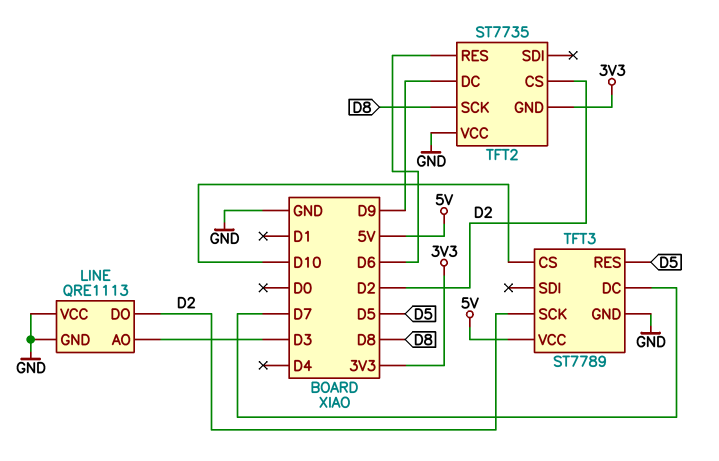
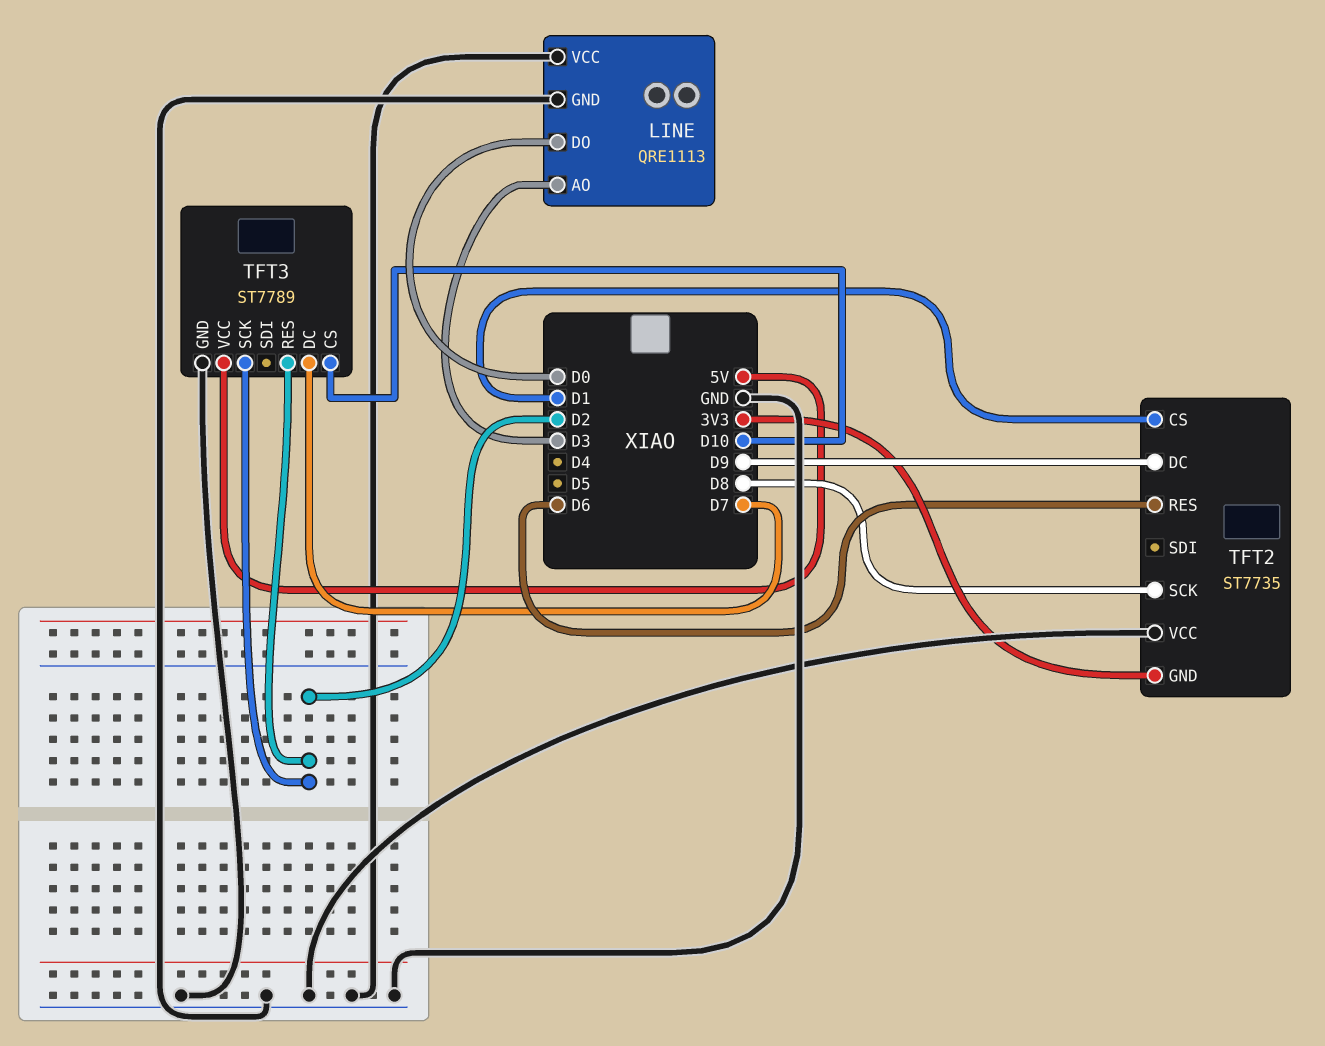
LINE pin DO: D2 -> D0
TFT2 pin CS: D2 -> D1
TFT3 pin RES: D5 -> D2

